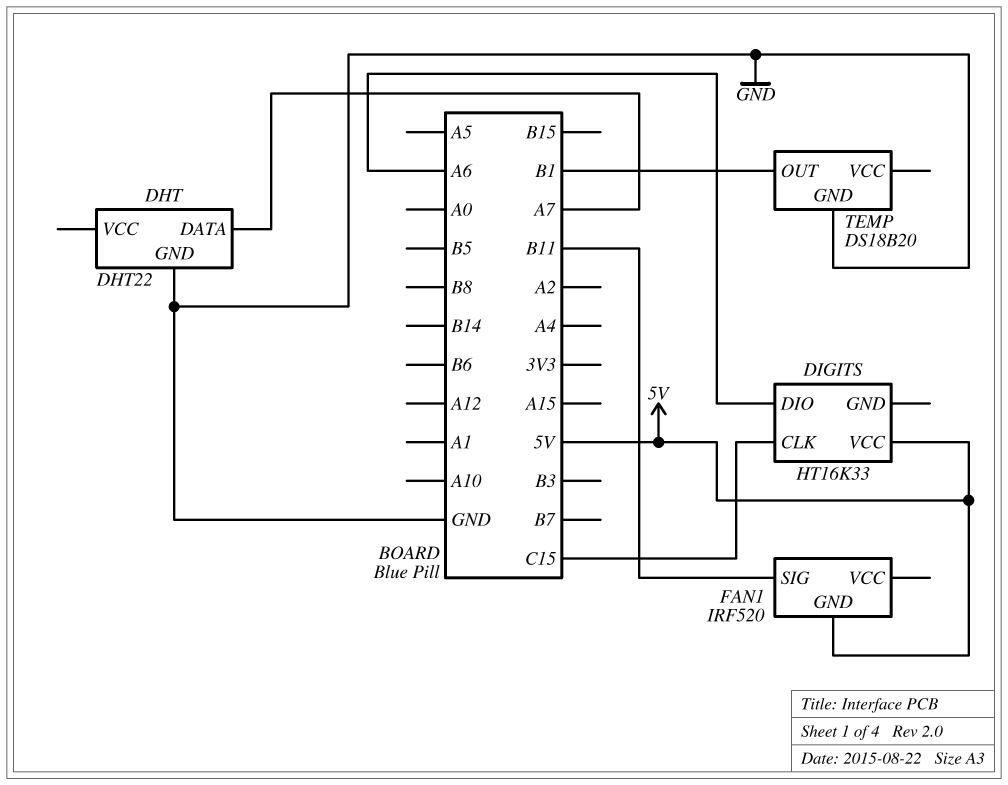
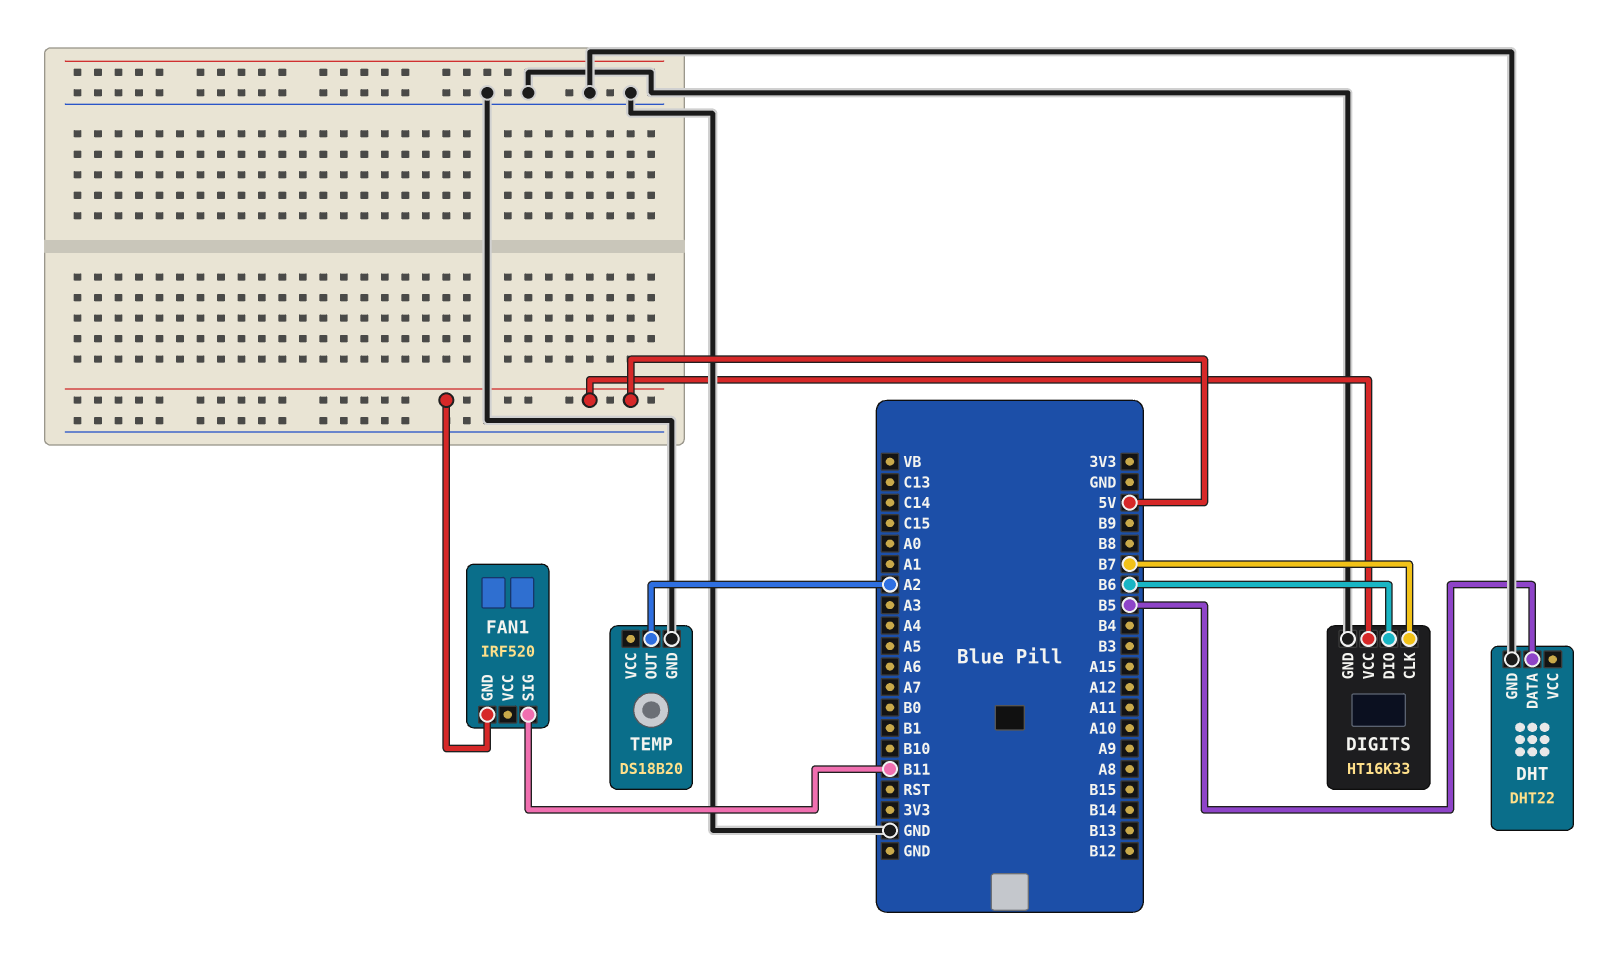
DHT pin DATA: A7 -> B5
DIGITS pin CLK: C15 -> B7
DIGITS pin DIO: A6 -> B6
DIGITS pin GND: none -> GND
TEMP pin OUT: B1 -> A2

